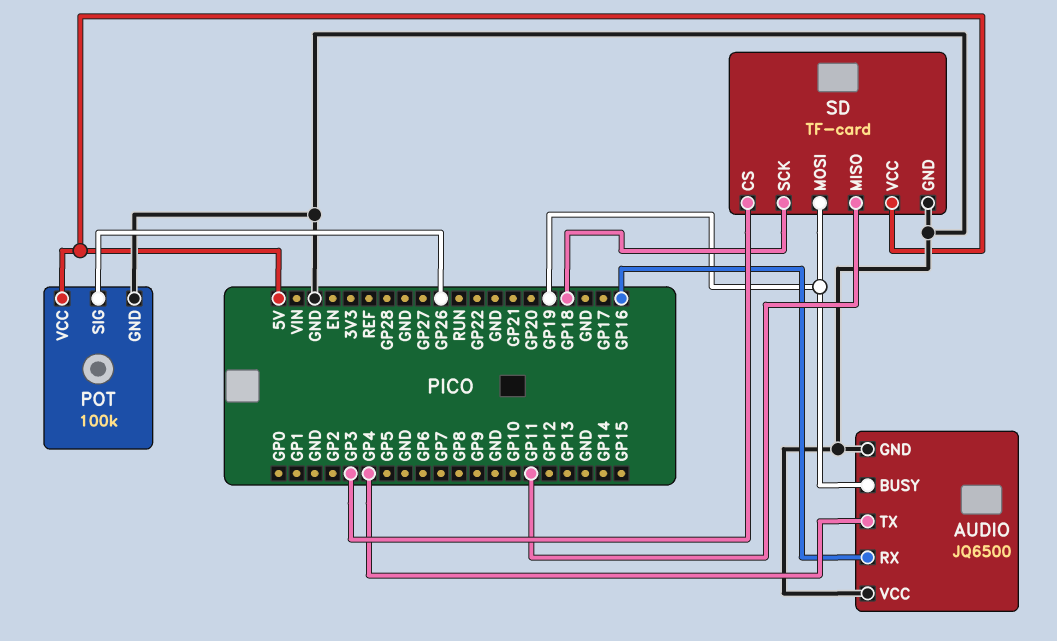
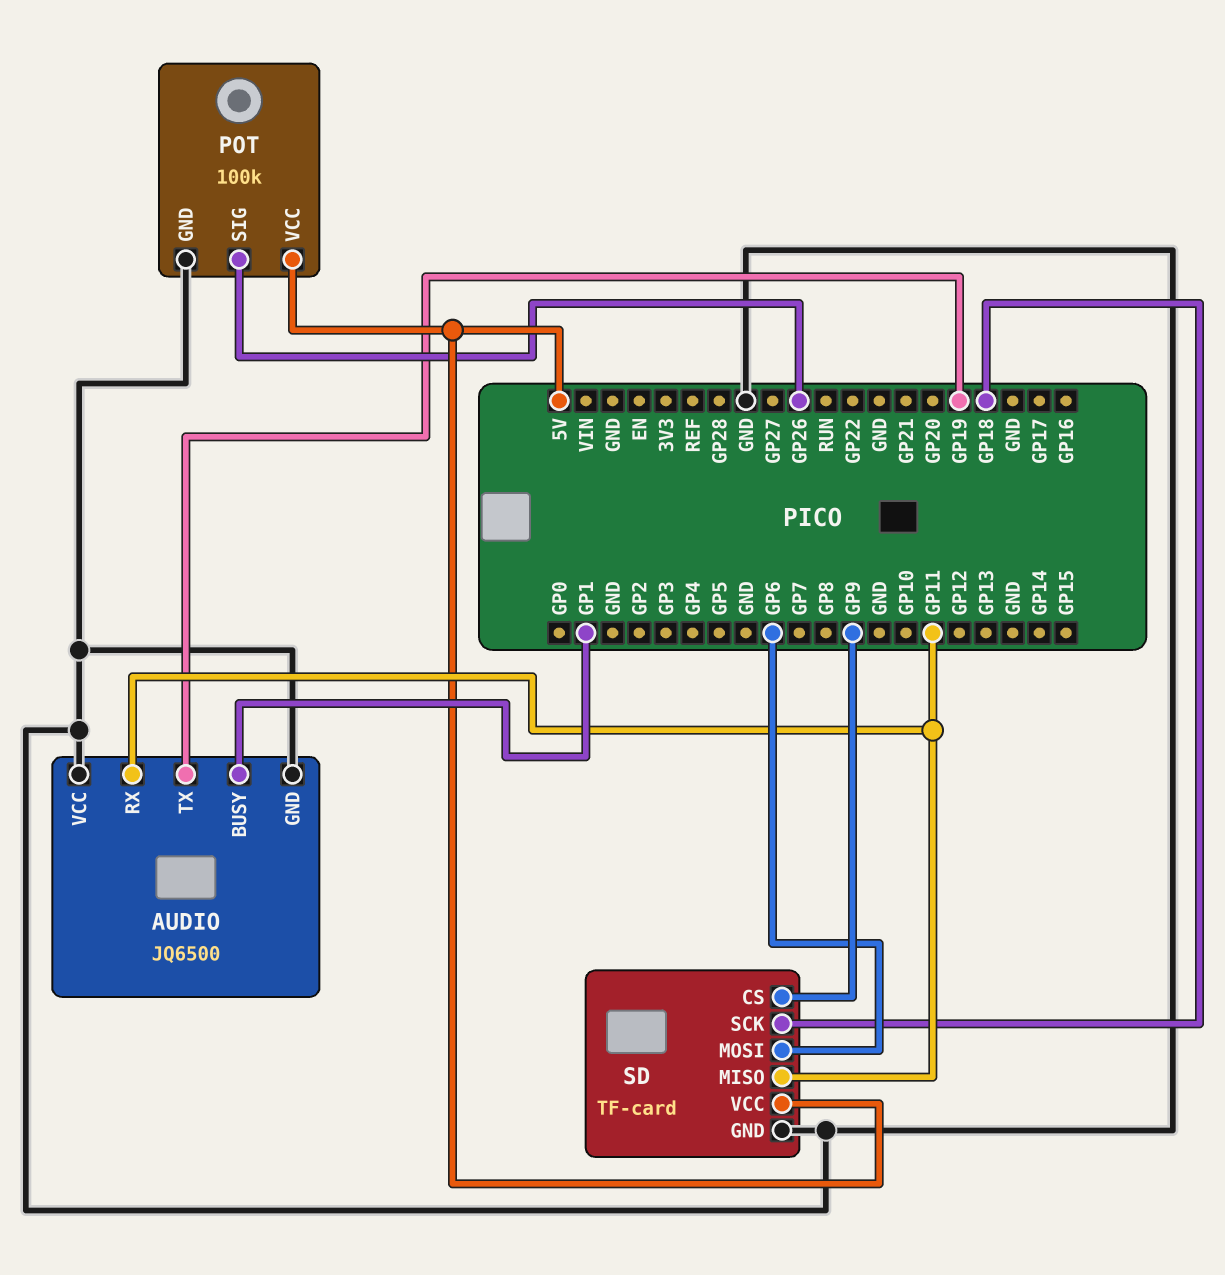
AUDIO pin BUSY: GP19 -> GP1
AUDIO pin RX: GP16 -> GP11
AUDIO pin TX: GP4 -> GP19
SD pin CS: GP3 -> GP9
SD pin MOSI: GP19 -> GP6

